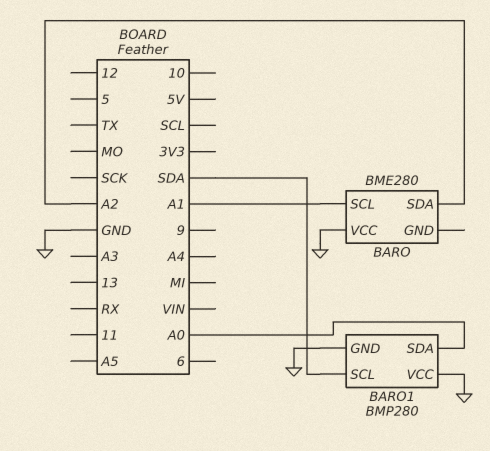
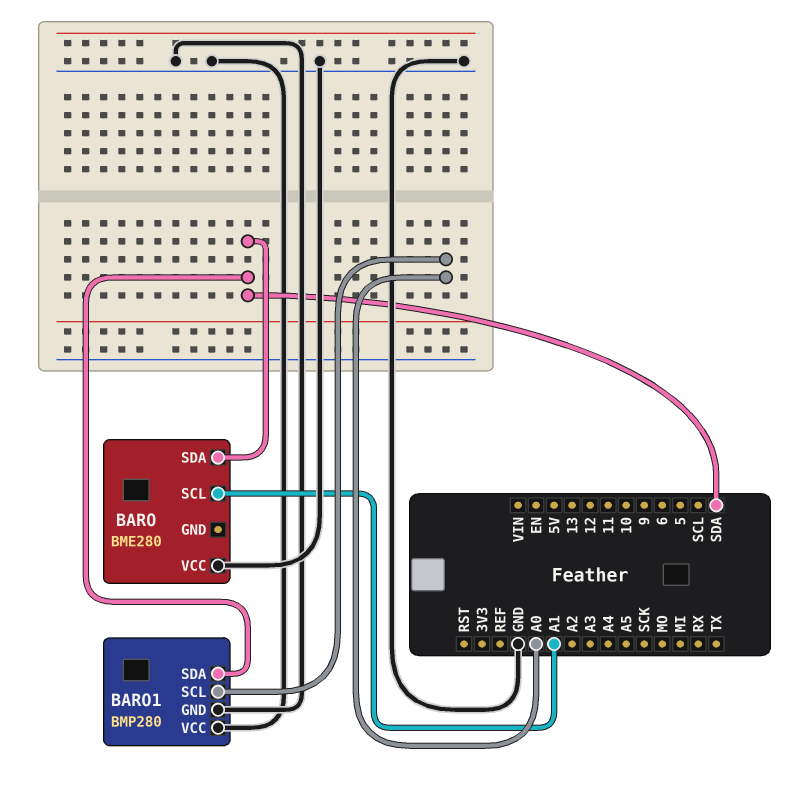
BARO pin SDA: A2 -> SDA
BARO1 pin SCL: SDA -> A0
BARO1 pin SDA: A0 -> SDA

